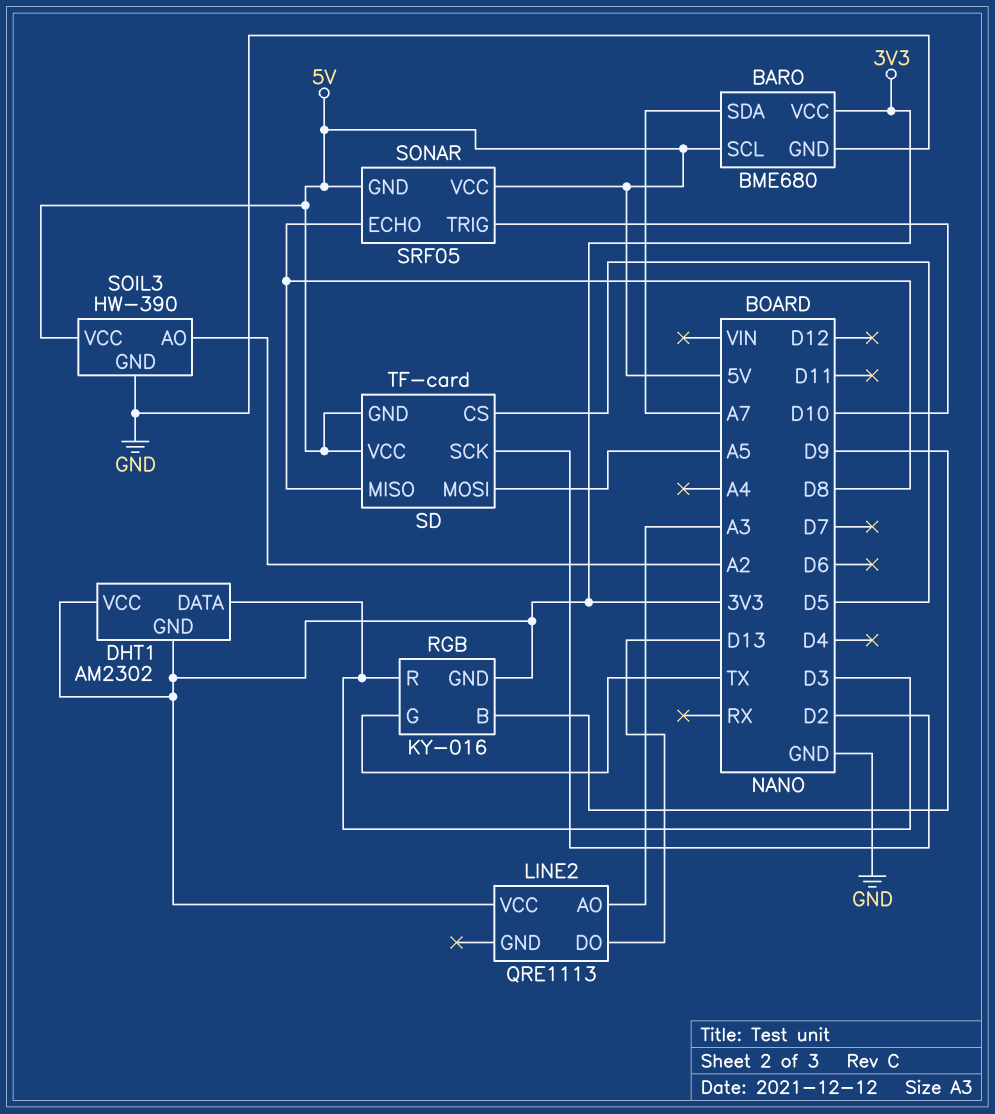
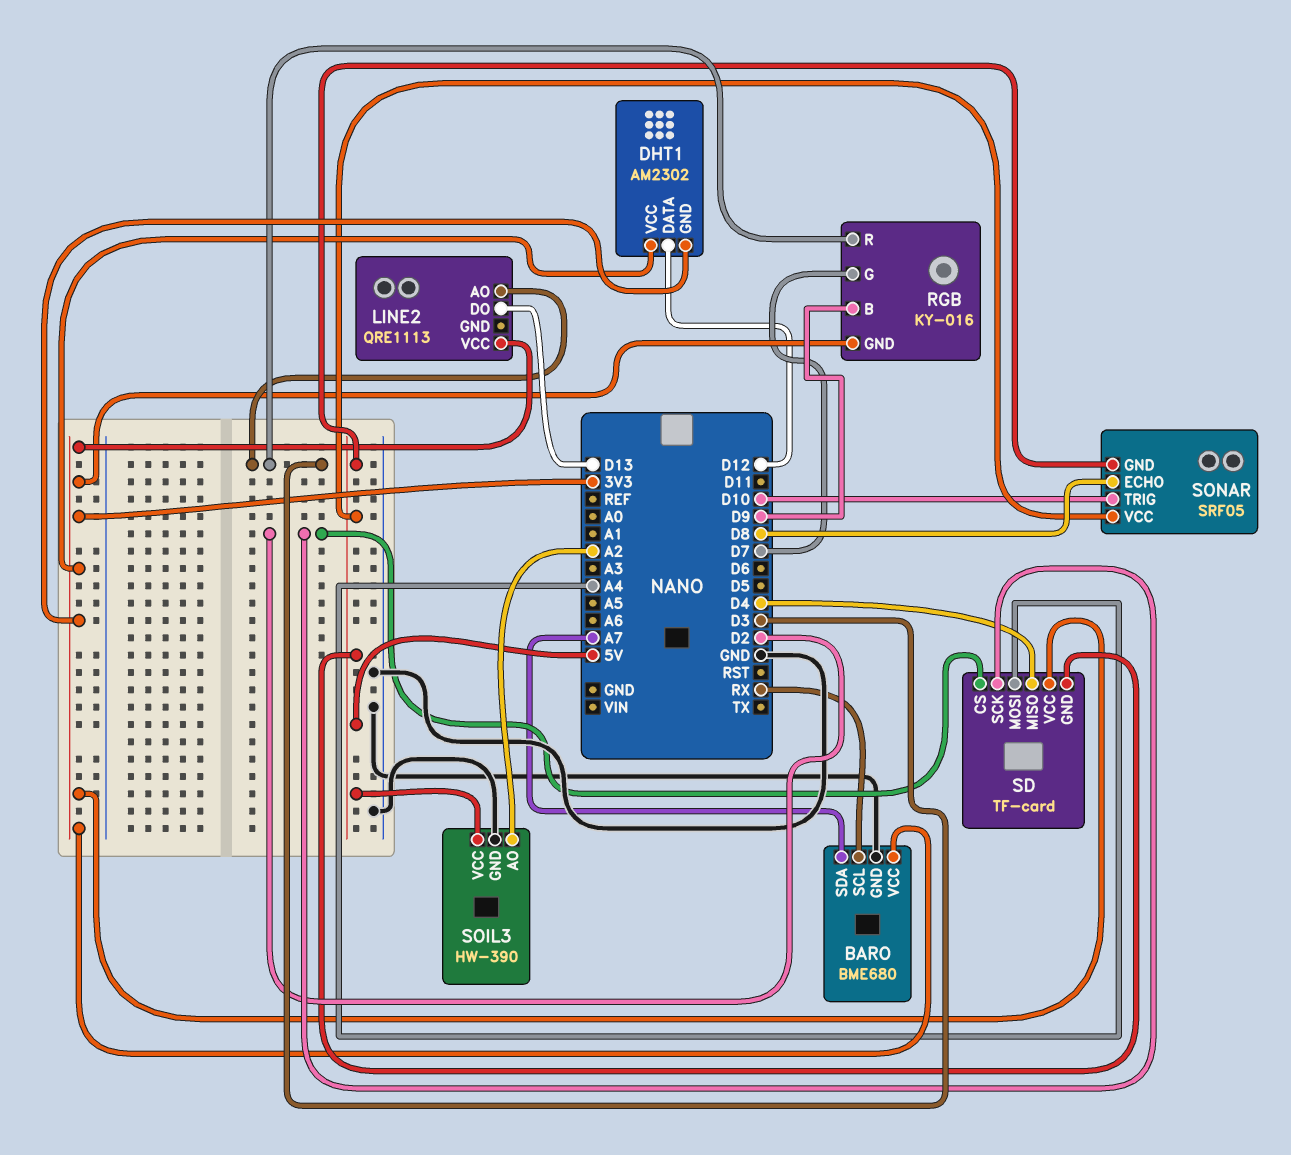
BARO pin SCL: 5V -> RX
DHT1 pin DATA: D3 -> D12
LINE2 pin AO: A3 -> D3
RGB pin G: TX -> D7
SD pin CS: D5 -> D2
SD pin MISO: D8 -> D4
SD pin MOSI: A5 -> A4
SD pin VCC: 5V -> 3V3

